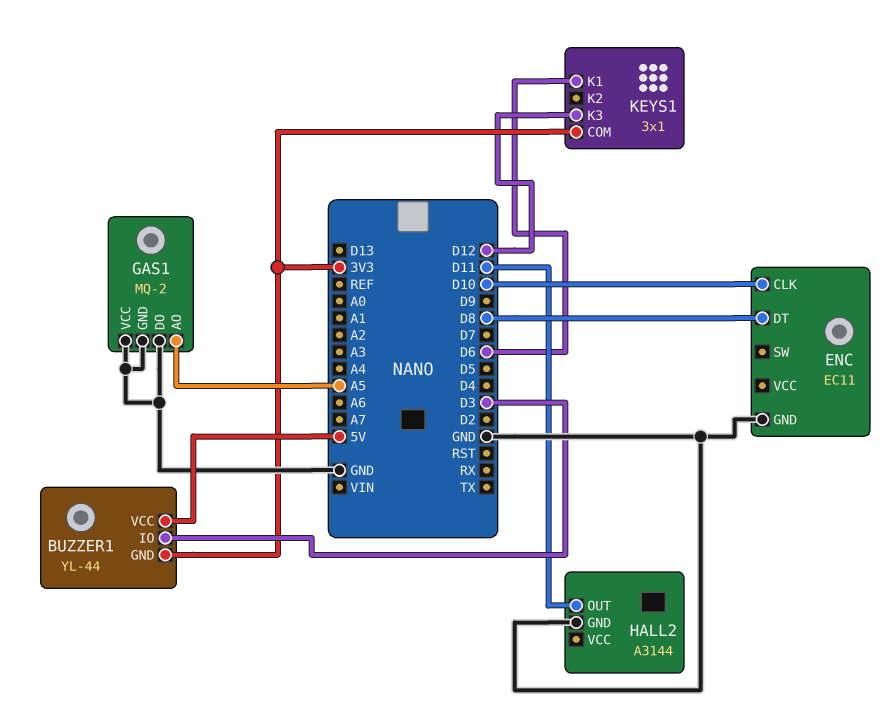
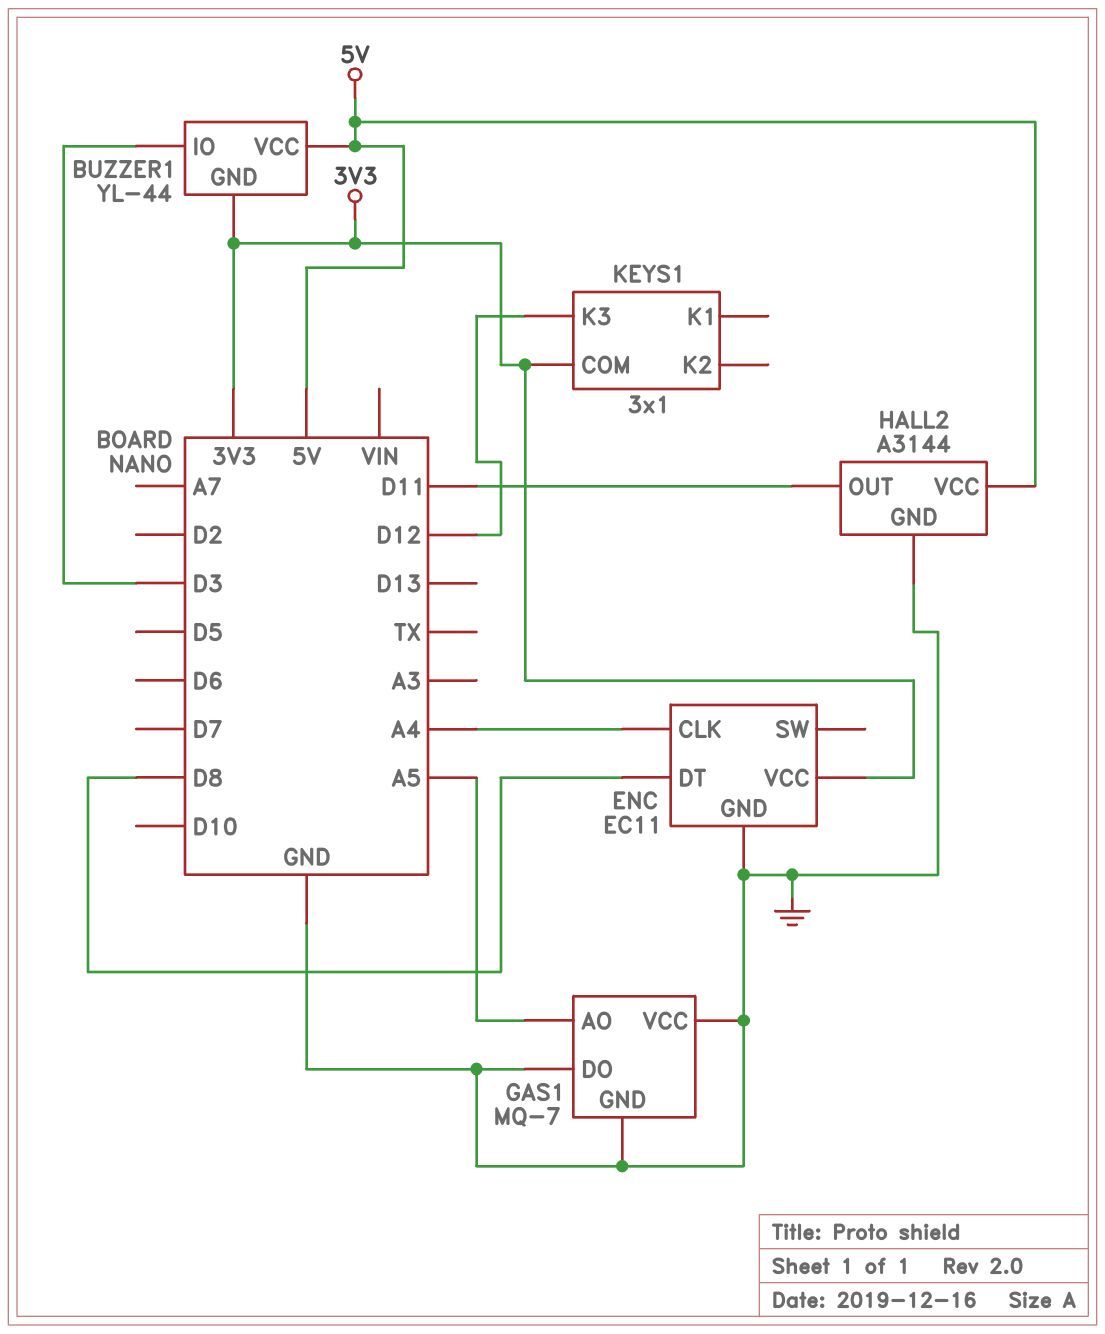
ENC pin CLK: D10 -> A4
ENC pin VCC: none -> 3V3
GAS1: MQ-2 -> MQ-7
HALL2 pin VCC: none -> 5V
KEYS1 pin K1: D6 -> none

